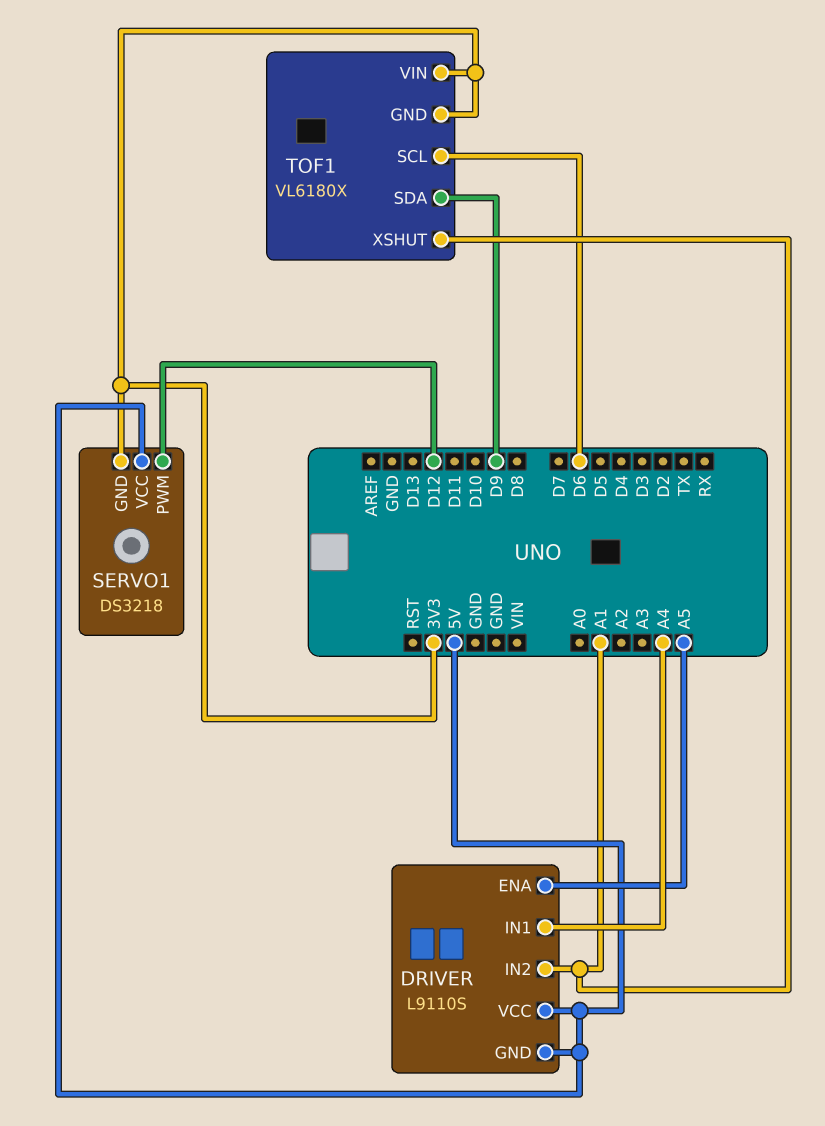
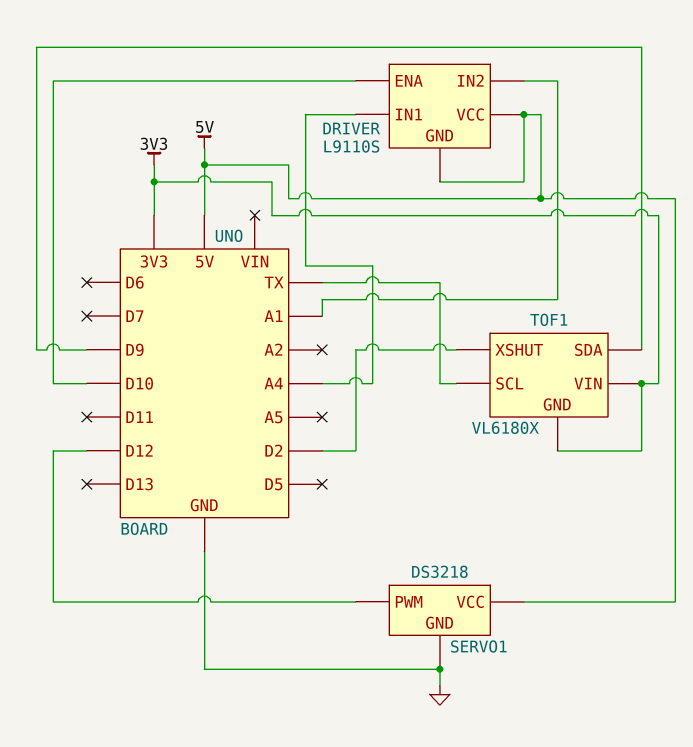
DRIVER pin ENA: A5 -> D10
SERVO1 pin GND: 3V3 -> GND
TOF1 pin SCL: D6 -> TX
TOF1 pin XSHUT: A1 -> D2

